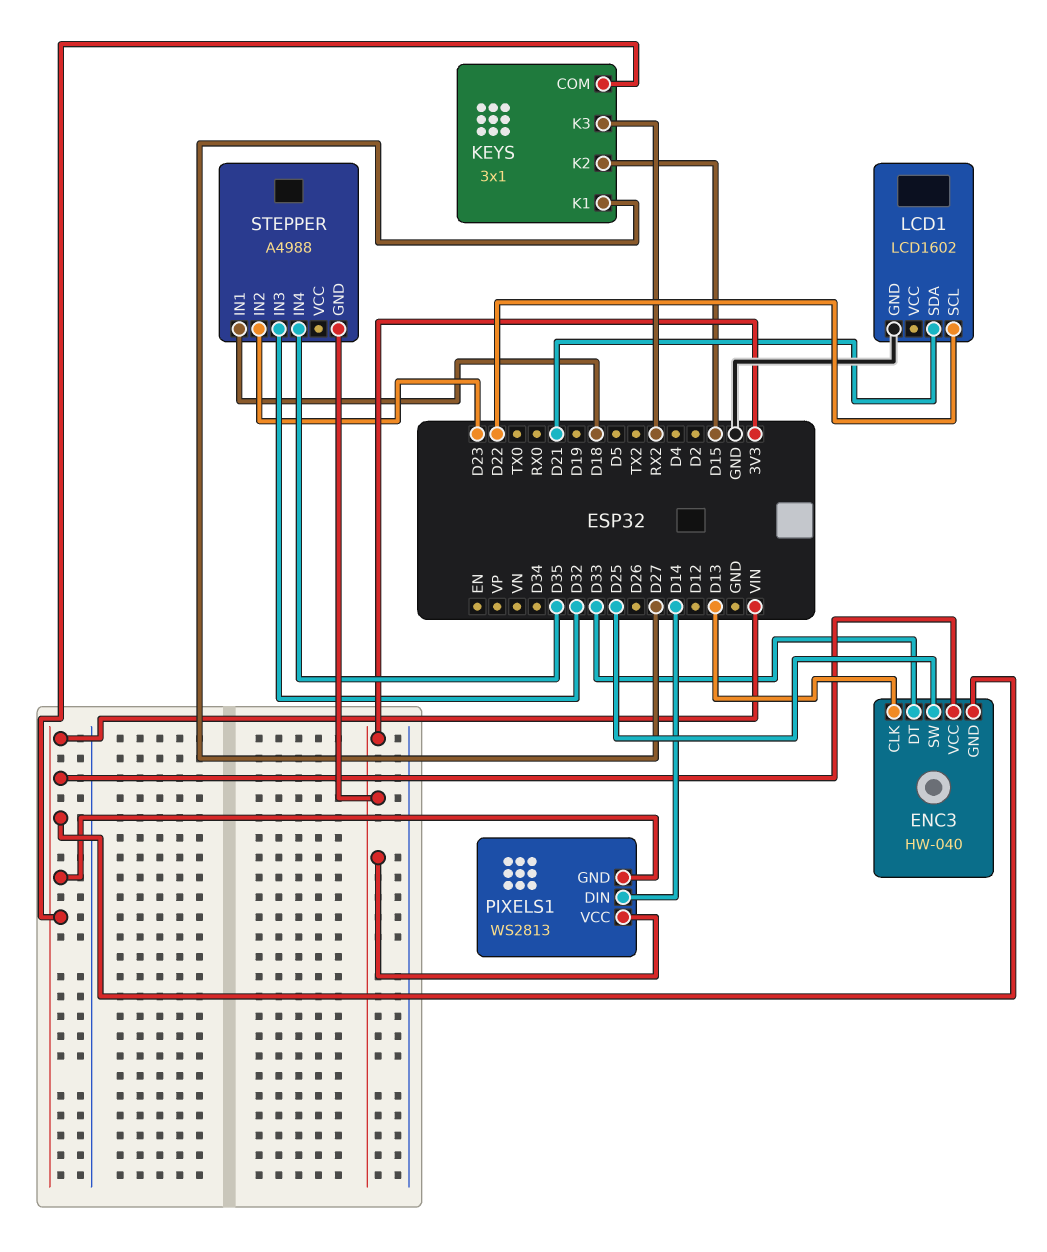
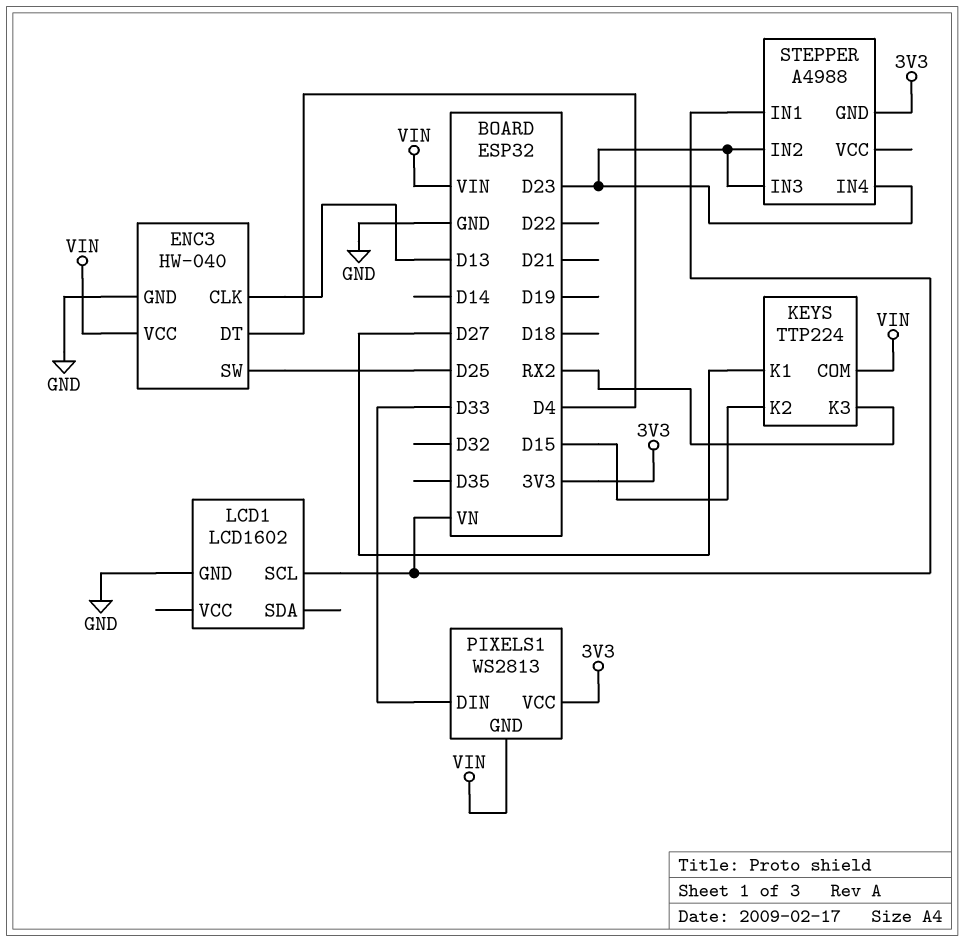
ENC3 pin DT: D33 -> D4
ENC3 pin GND: VIN -> GND
KEYS: 3x1 -> TTP224
LCD1 pin SCL: D22 -> VN
LCD1 pin SDA: D21 -> none
PIXELS1 pin DIN: D14 -> D33
STEPPER pin IN1: D18 -> VN
STEPPER pin IN3: D32 -> D23
STEPPER pin IN4: D35 -> D23

